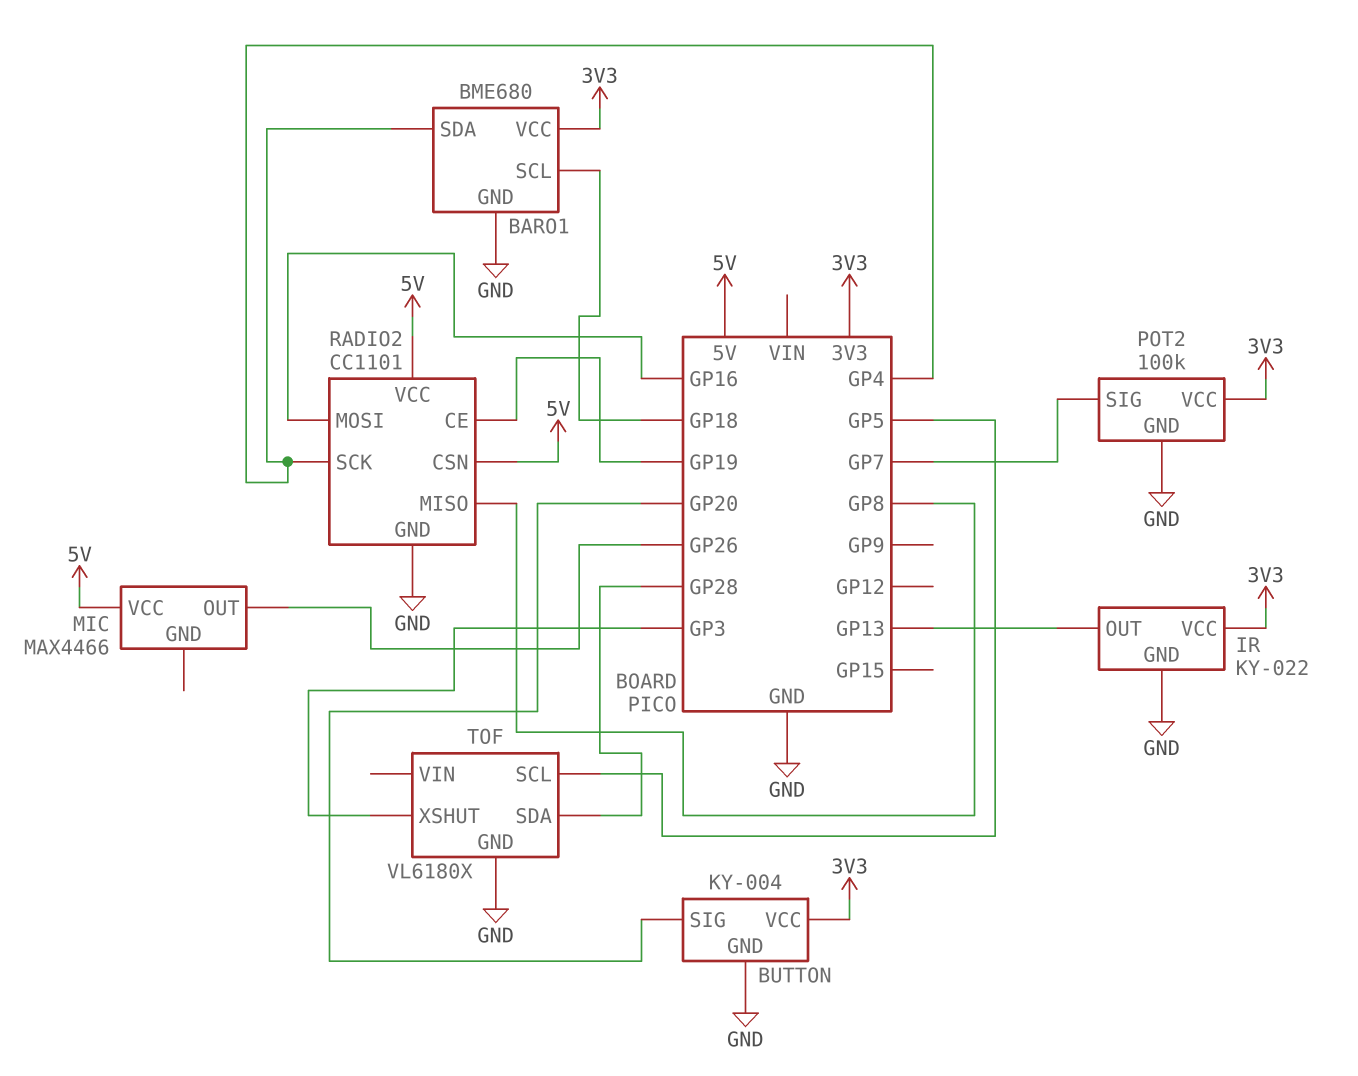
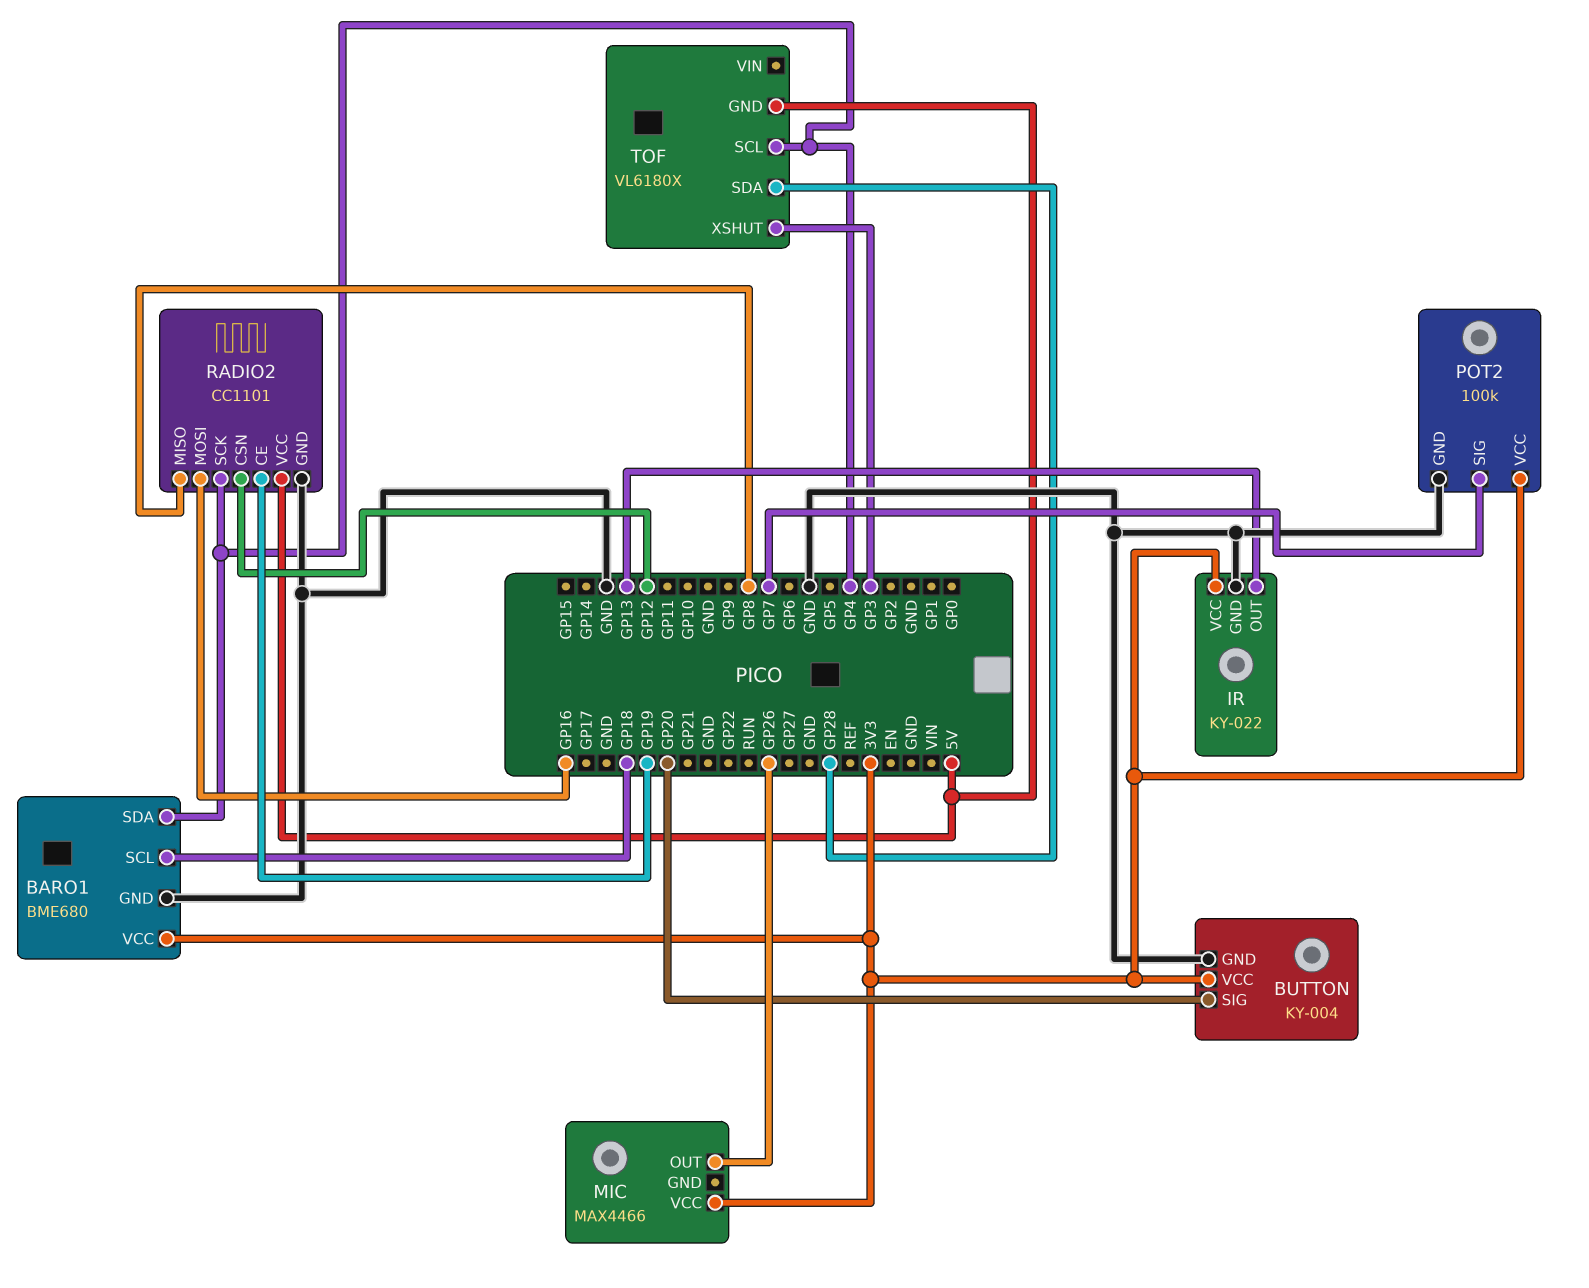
MIC pin VCC: 5V -> 3V3
RADIO2 pin CSN: 5V -> GP12
TOF pin GND: GND -> 5V
TOF pin SCL: GP5 -> GP4

